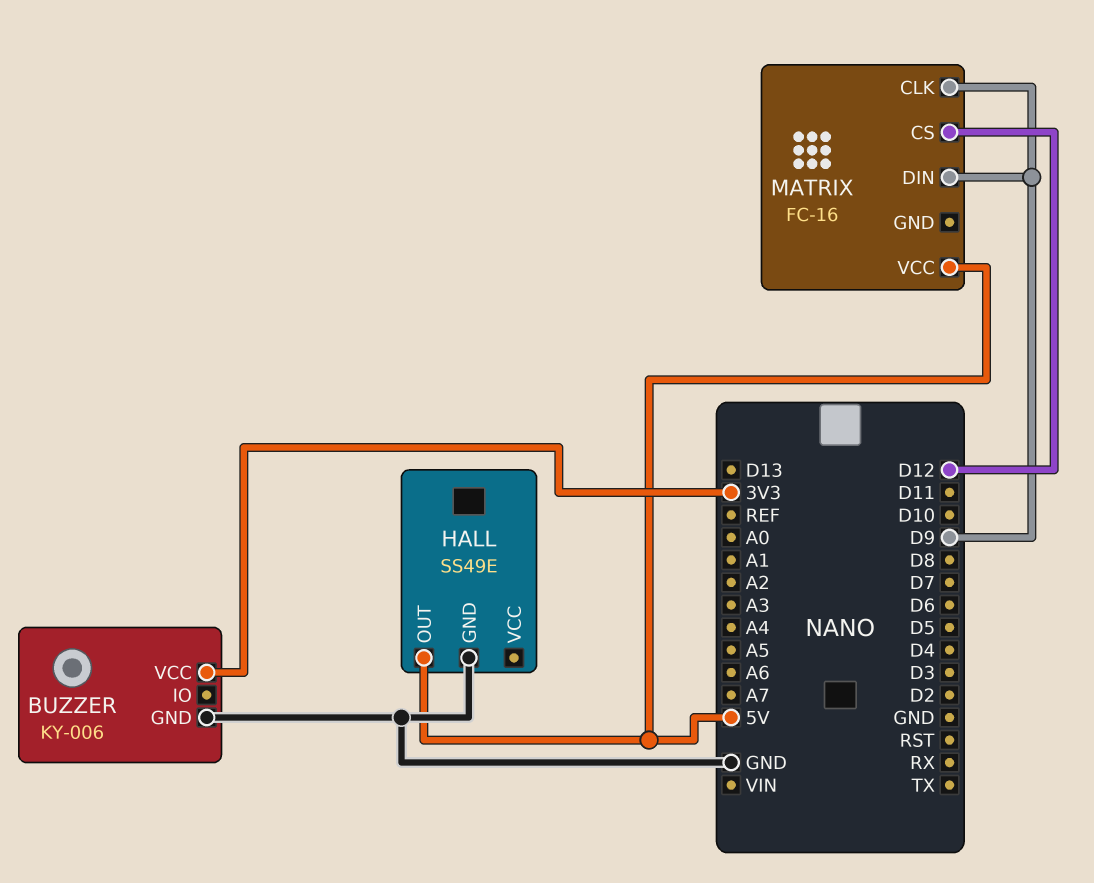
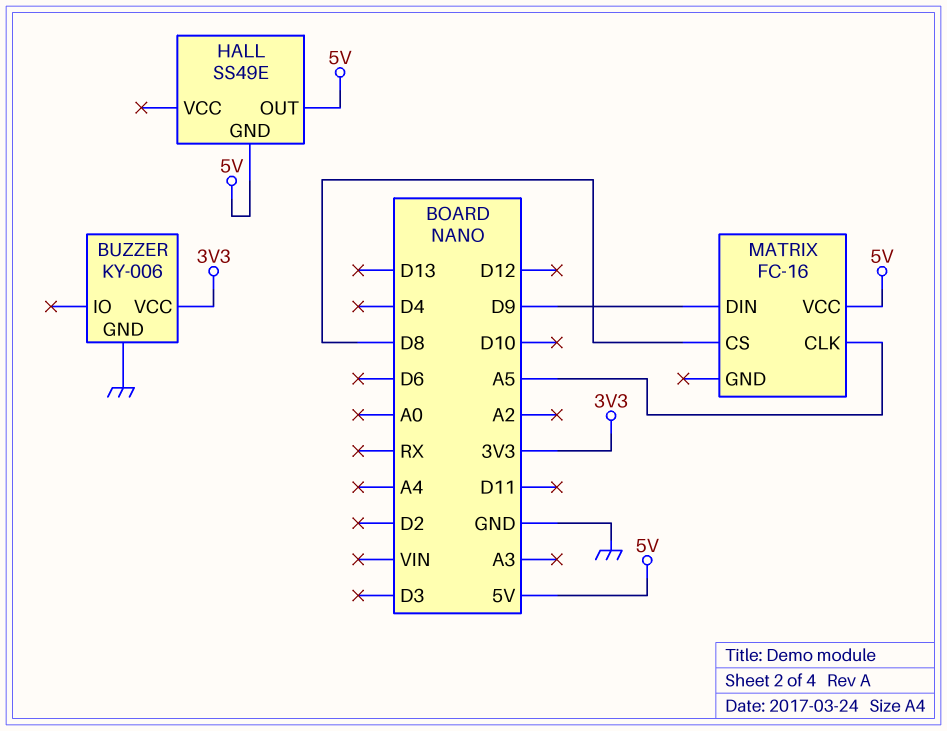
HALL pin GND: GND -> 5V
MATRIX pin CLK: D9 -> A5
MATRIX pin CS: D12 -> D8

